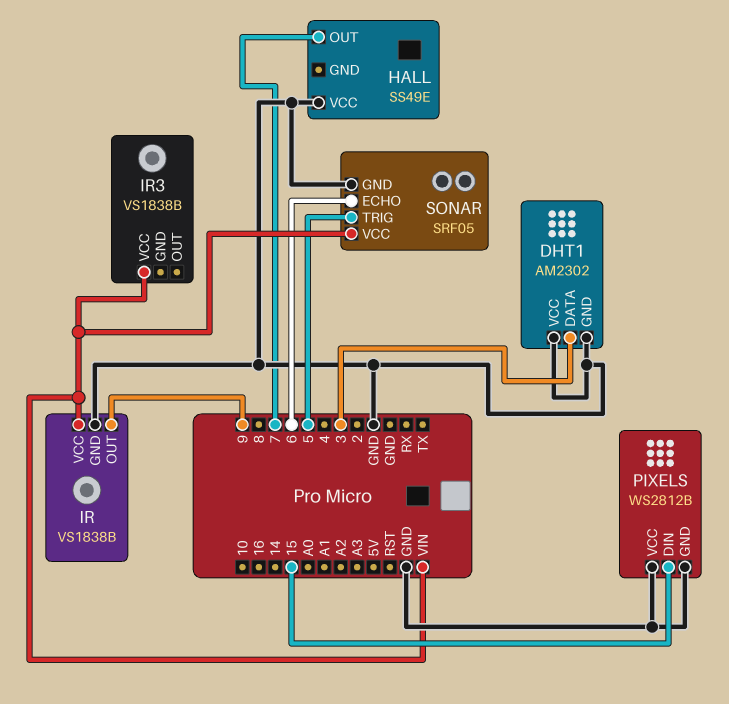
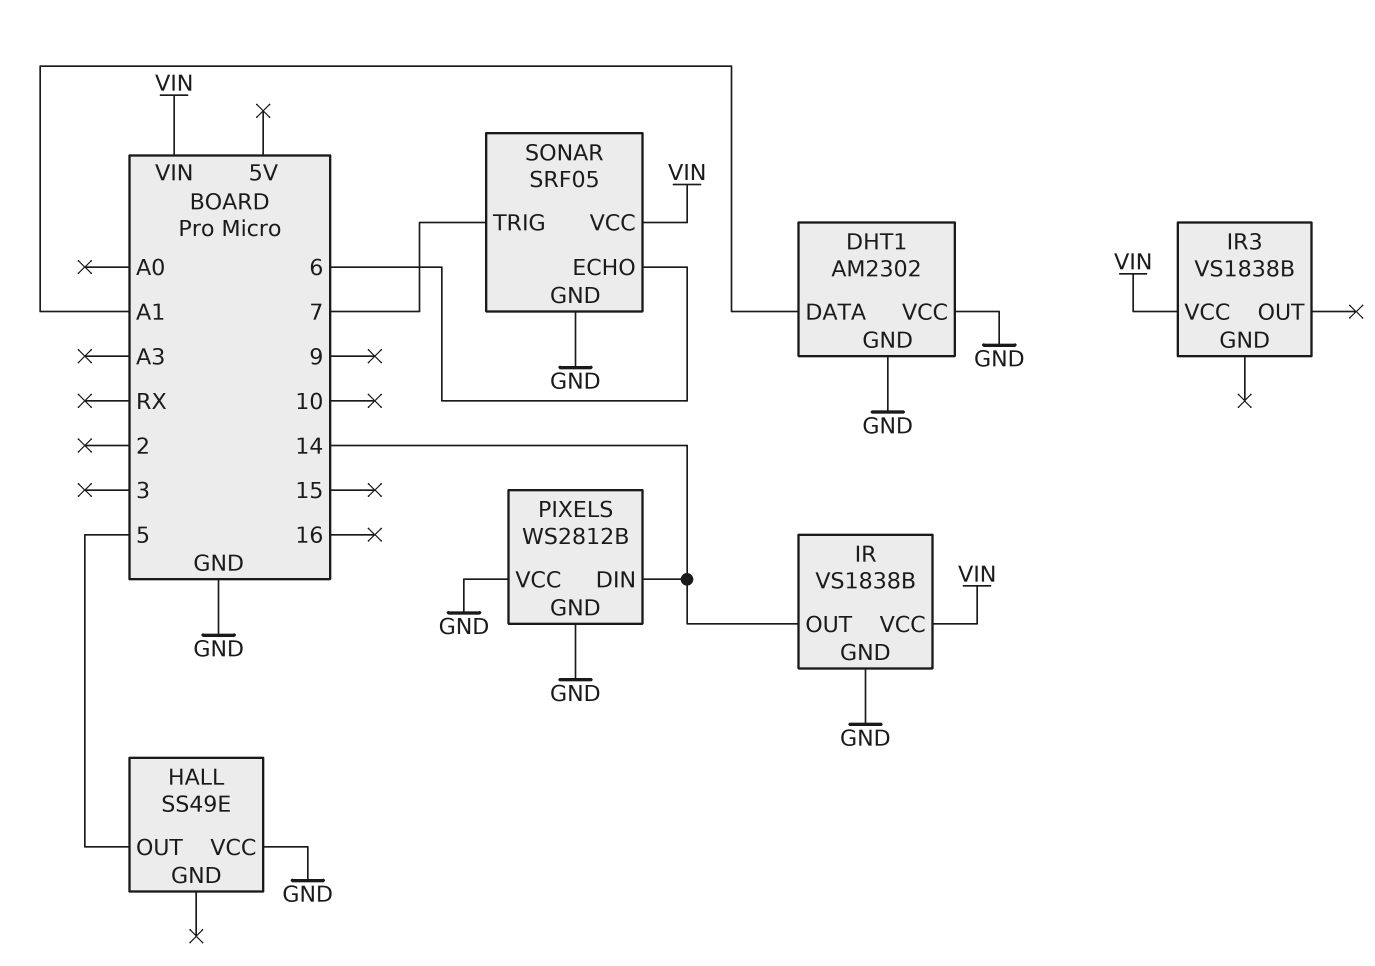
DHT1 pin DATA: 3 -> A1
HALL pin OUT: 7 -> 5
IR pin OUT: 9 -> 14
PIXELS pin DIN: 15 -> 14
SONAR pin TRIG: 5 -> 7

